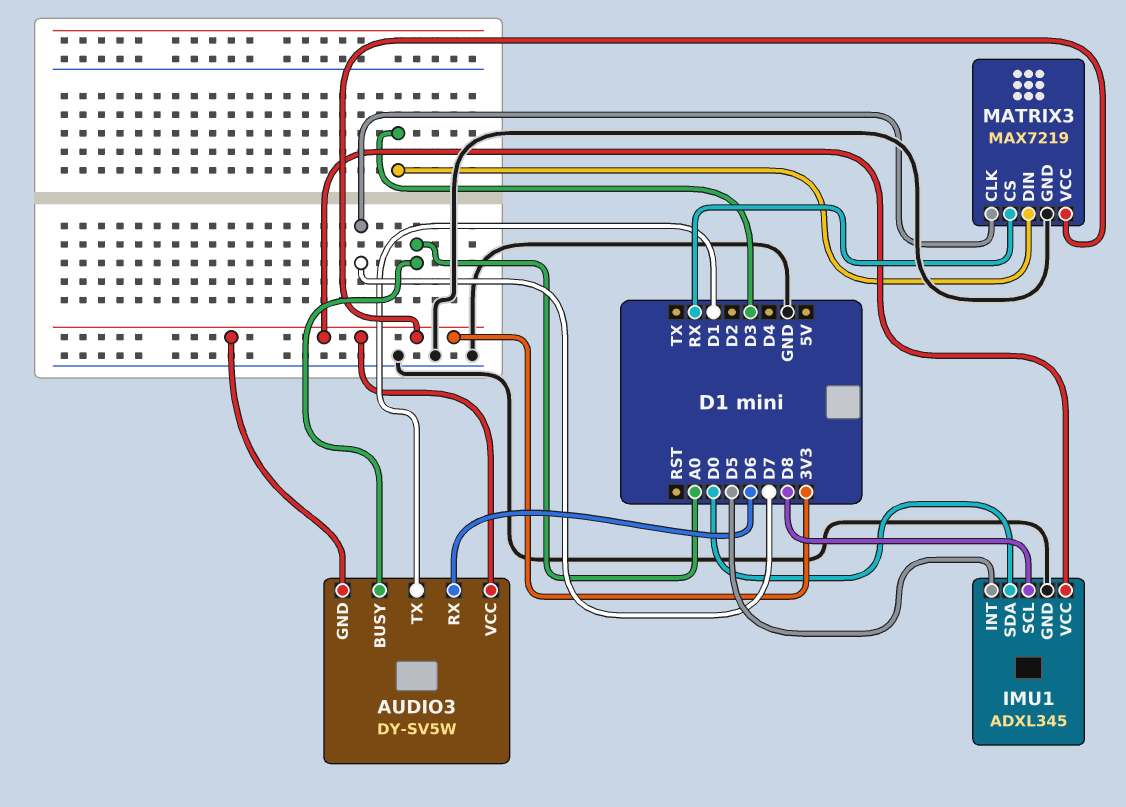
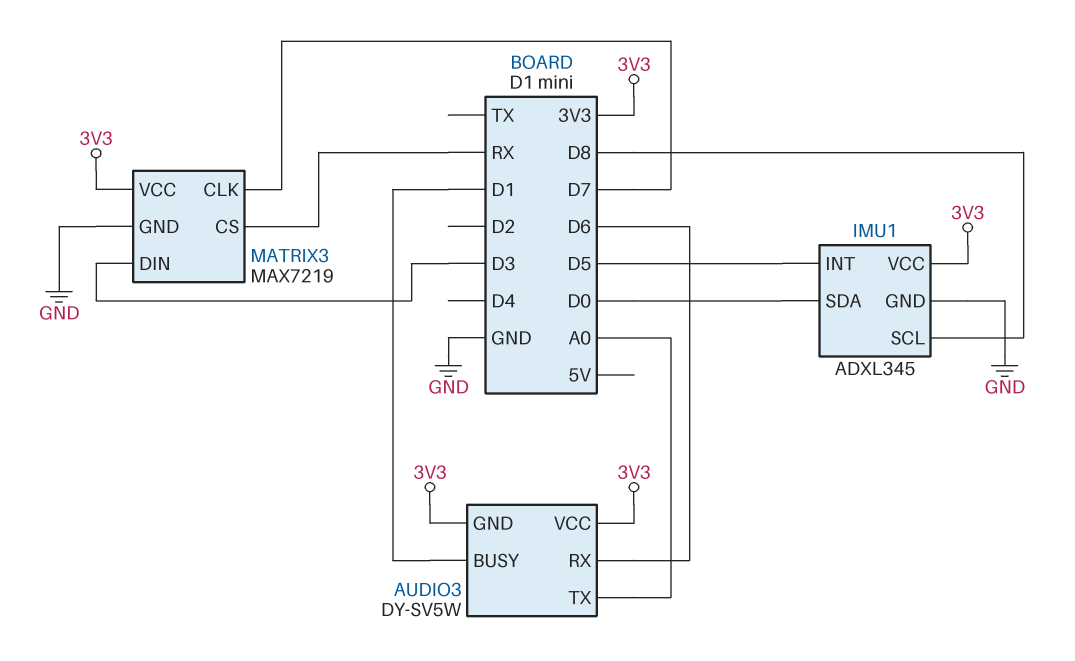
AUDIO3 pin BUSY: A0 -> D1
AUDIO3 pin TX: D1 -> A0

